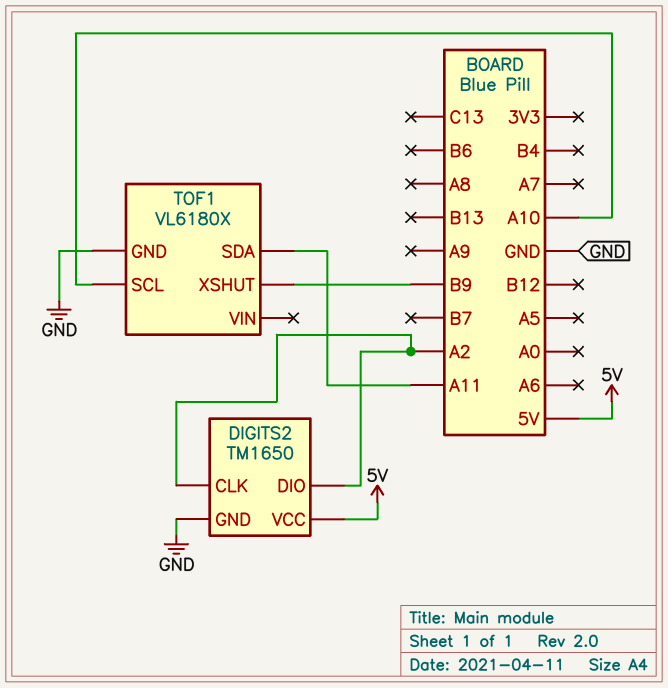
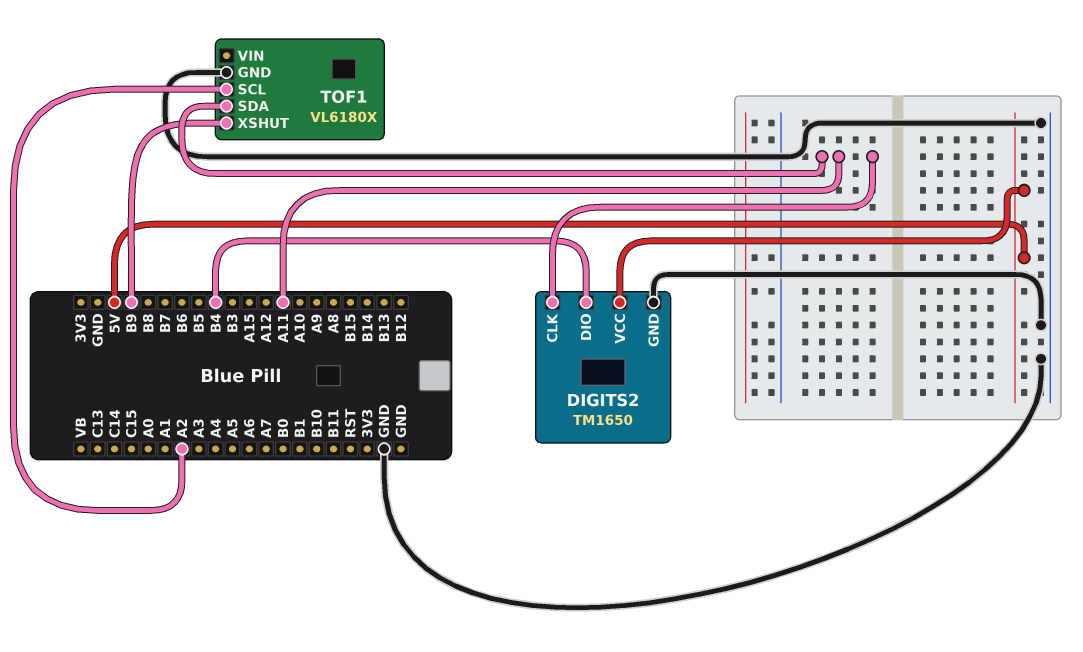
DIGITS2 pin CLK: A2 -> A11
DIGITS2 pin DIO: A2 -> B4
TOF1 pin SCL: A10 -> A2

